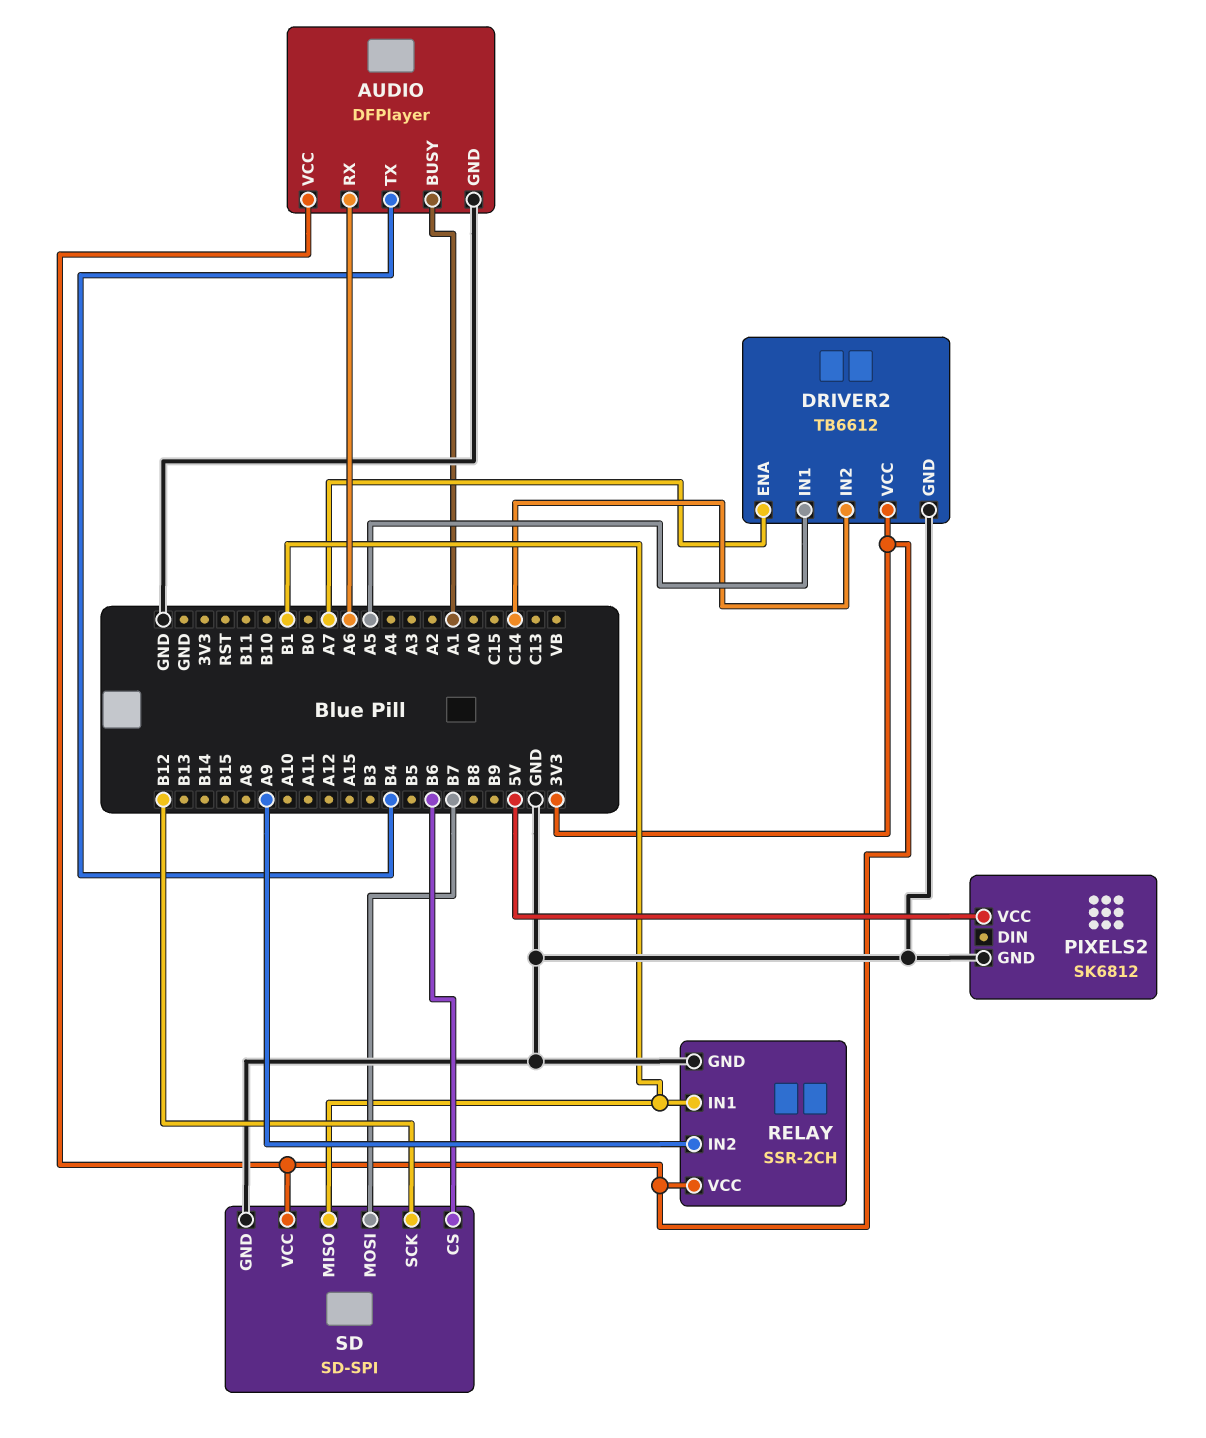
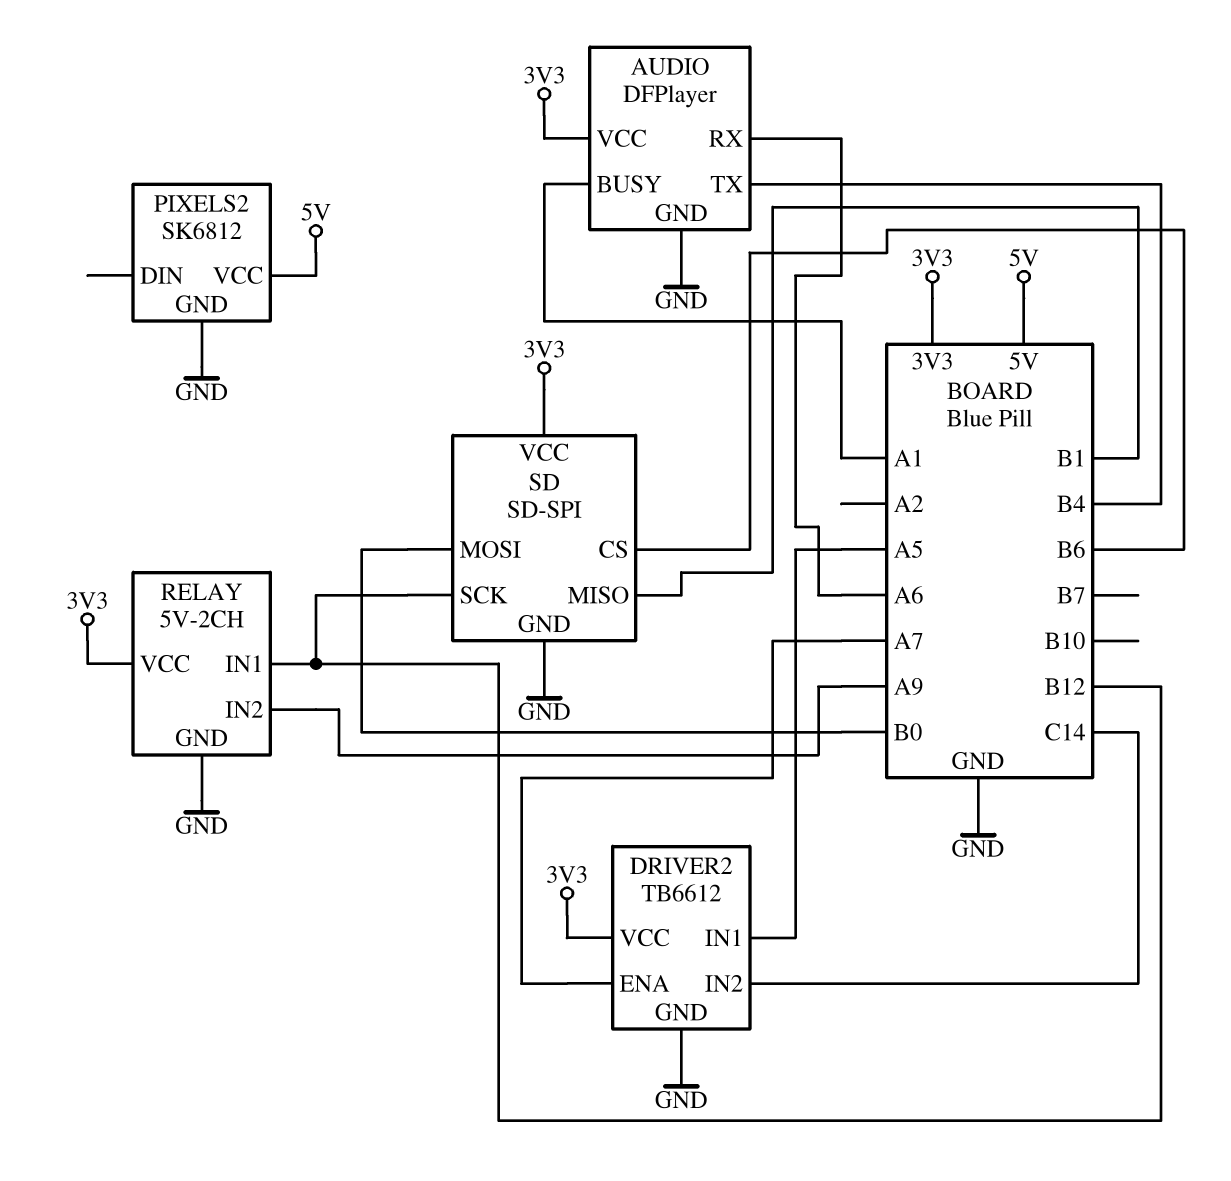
RELAY: SSR-2CH -> 5V-2CH
RELAY pin IN1: B1 -> B12
SD pin MOSI: B7 -> B0

